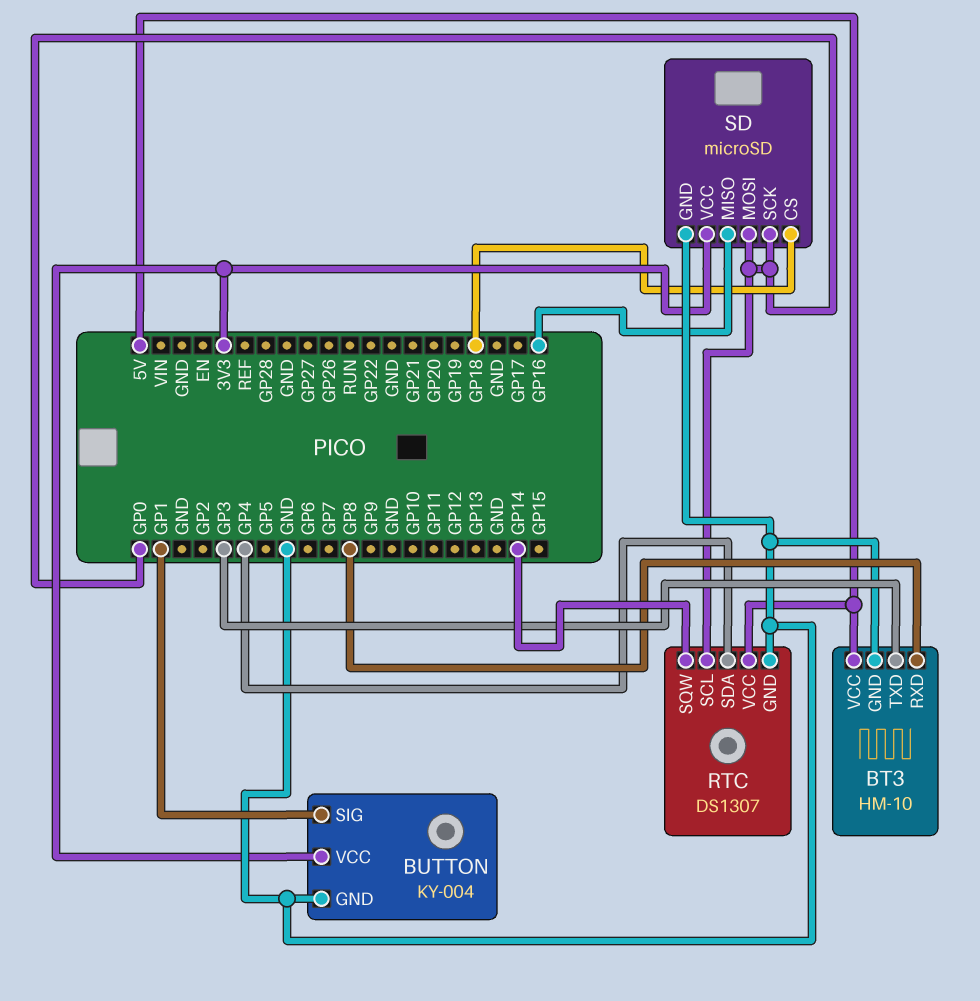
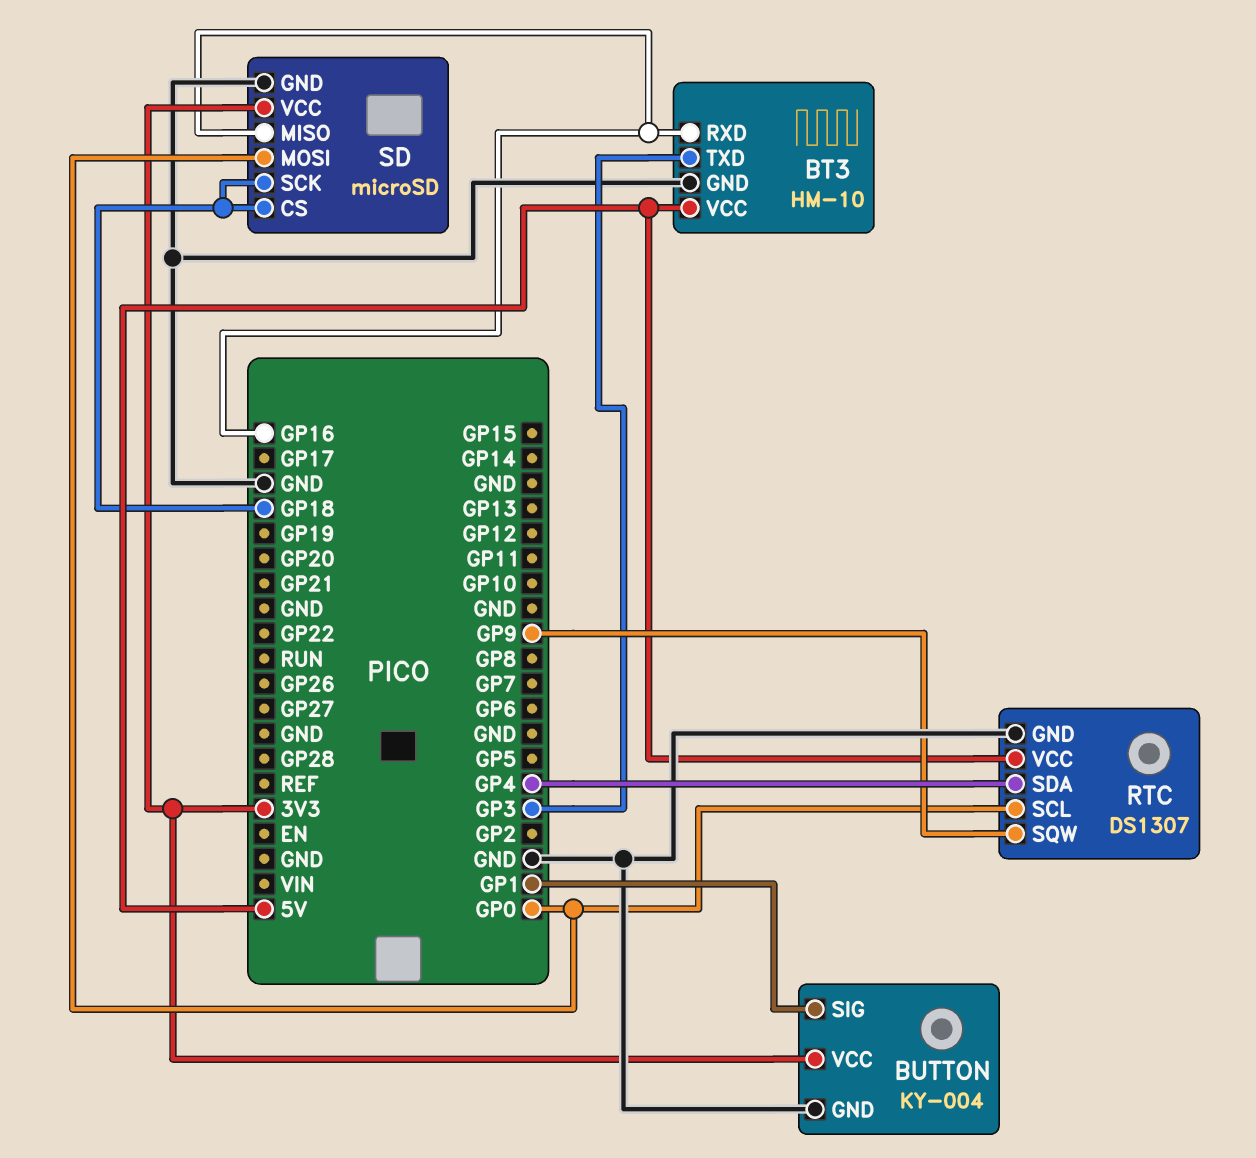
BT3 pin RXD: GP8 -> GP16
RTC pin SQW: GP14 -> GP9
SD pin SCK: GP0 -> GP18

